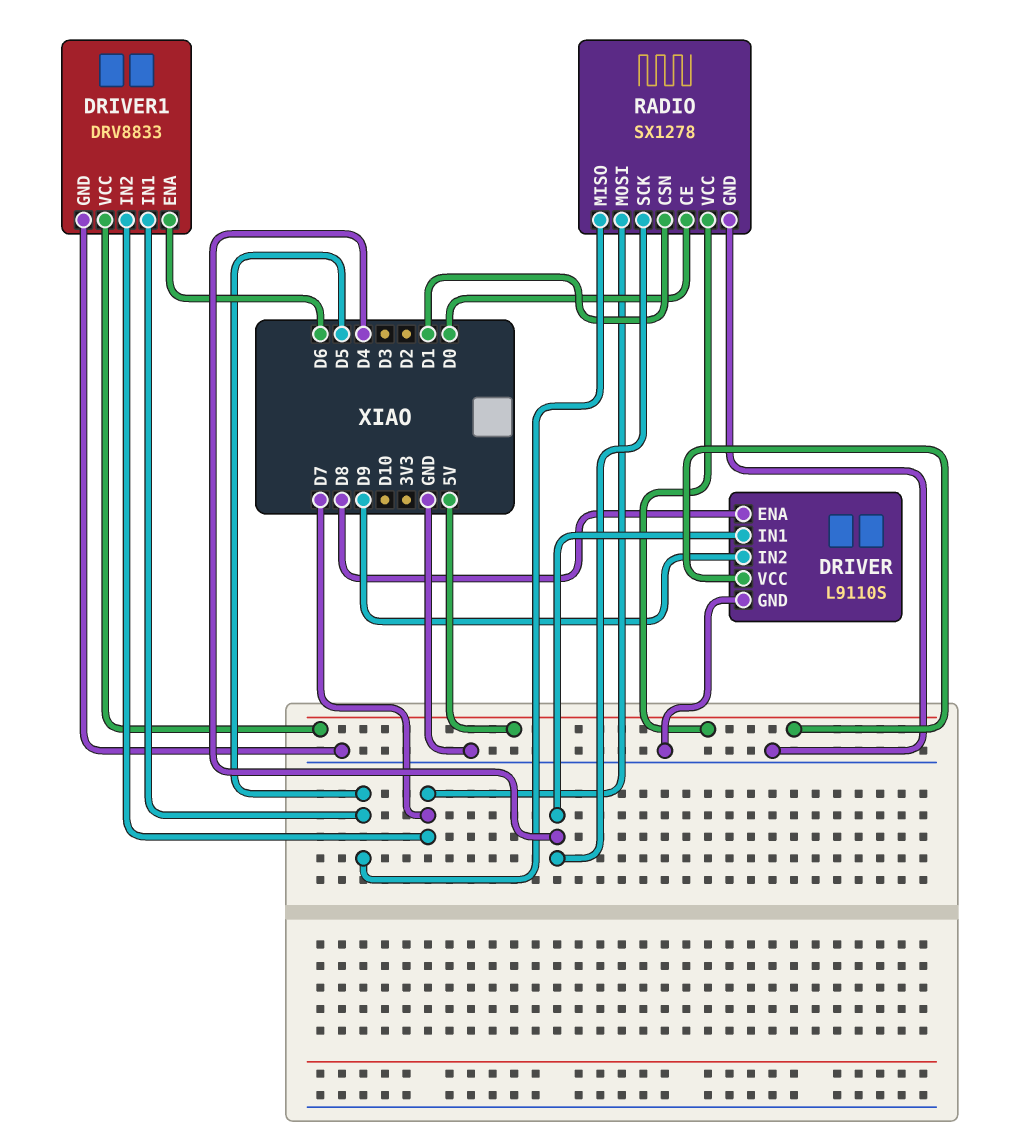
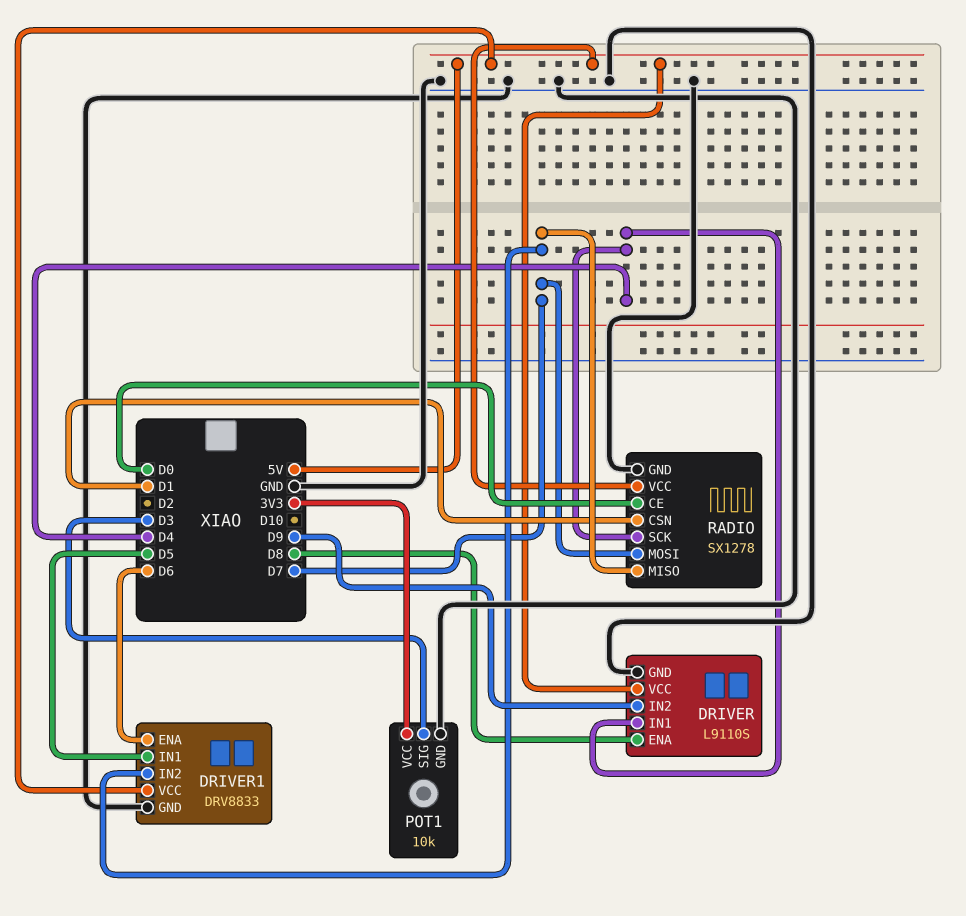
POT1: none -> 10k
POT1 pin GND: none -> GND
POT1 pin SIG: none -> D3
POT1 pin VCC: none -> 3V3
RADIO pin MISO: D5 -> D7

